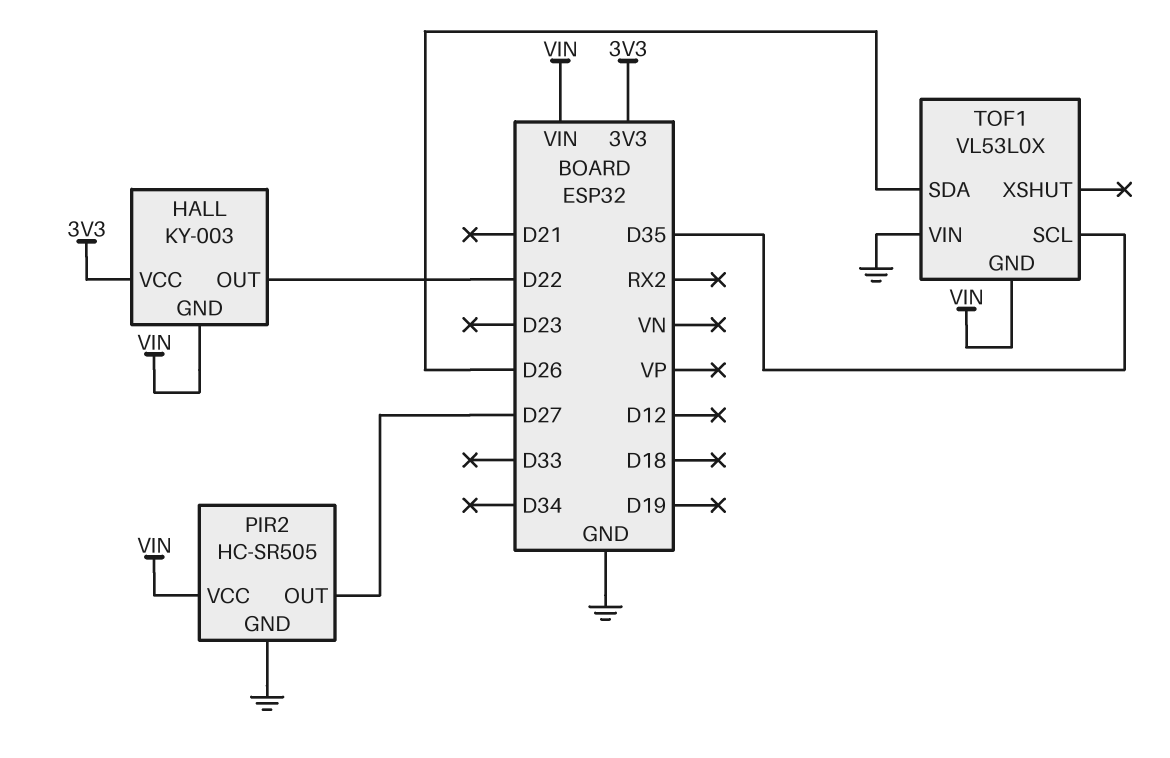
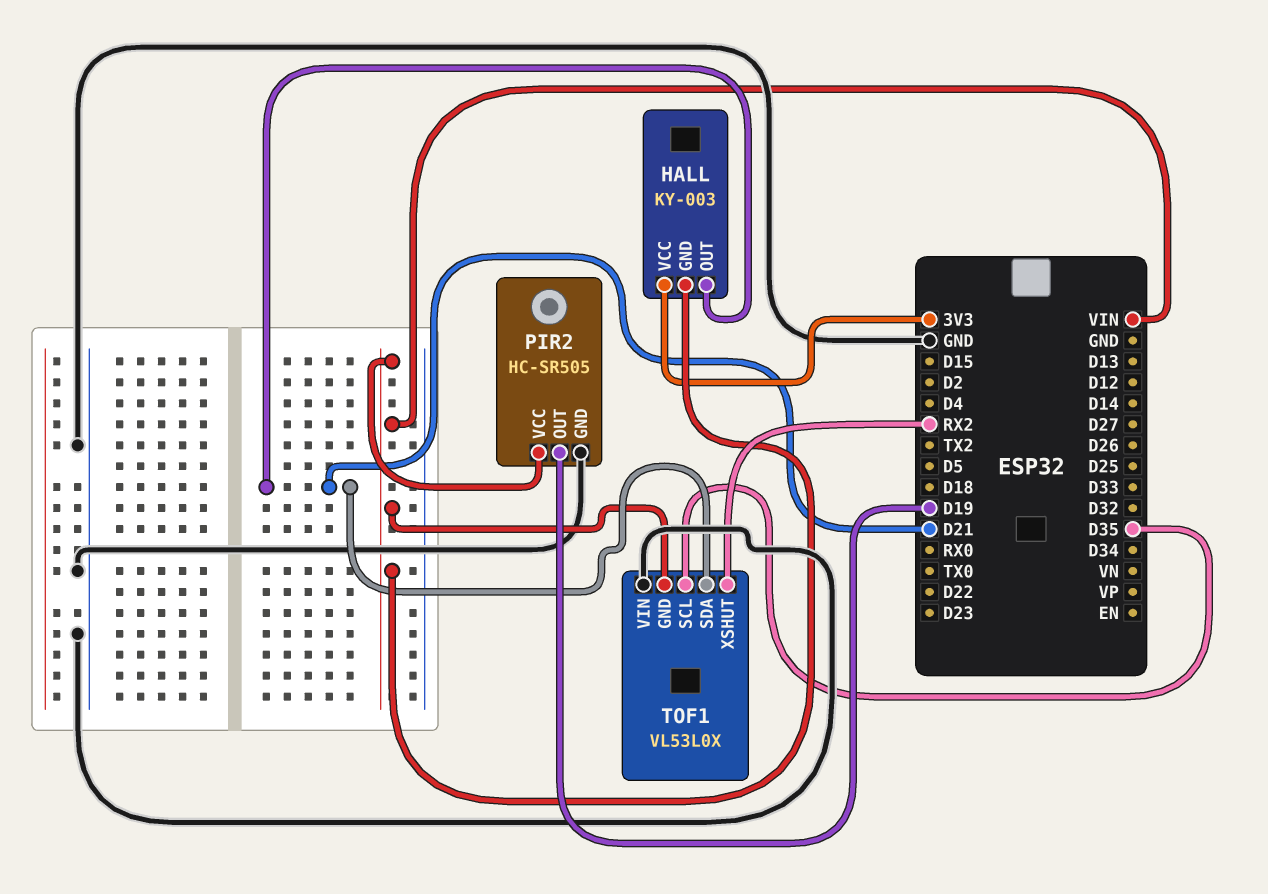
HALL pin OUT: D22 -> D21
PIR2 pin OUT: D27 -> D19
TOF1 pin SDA: D26 -> D21
TOF1 pin XSHUT: none -> RX2

